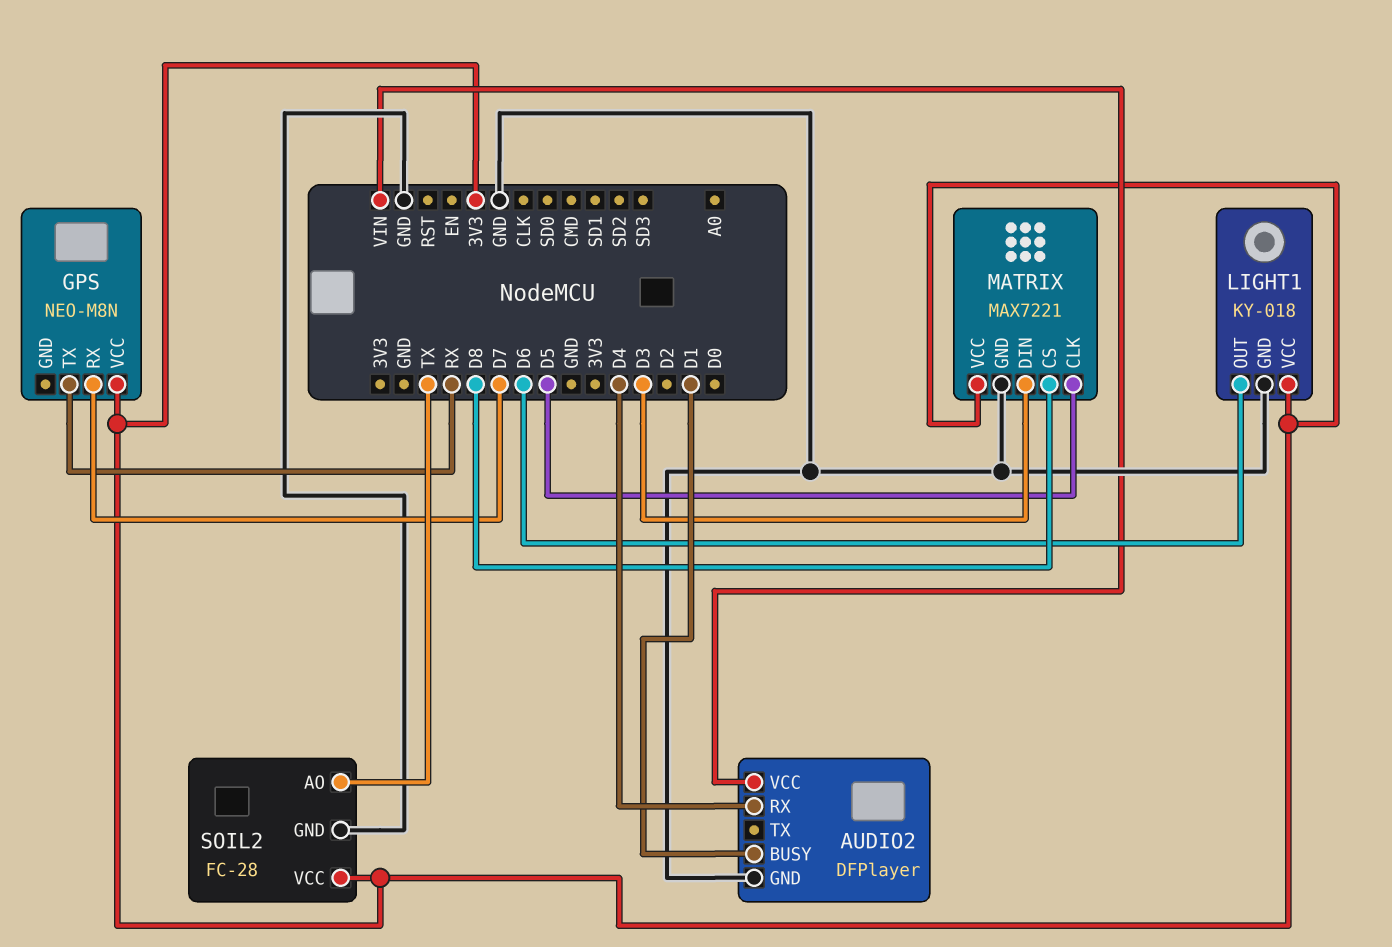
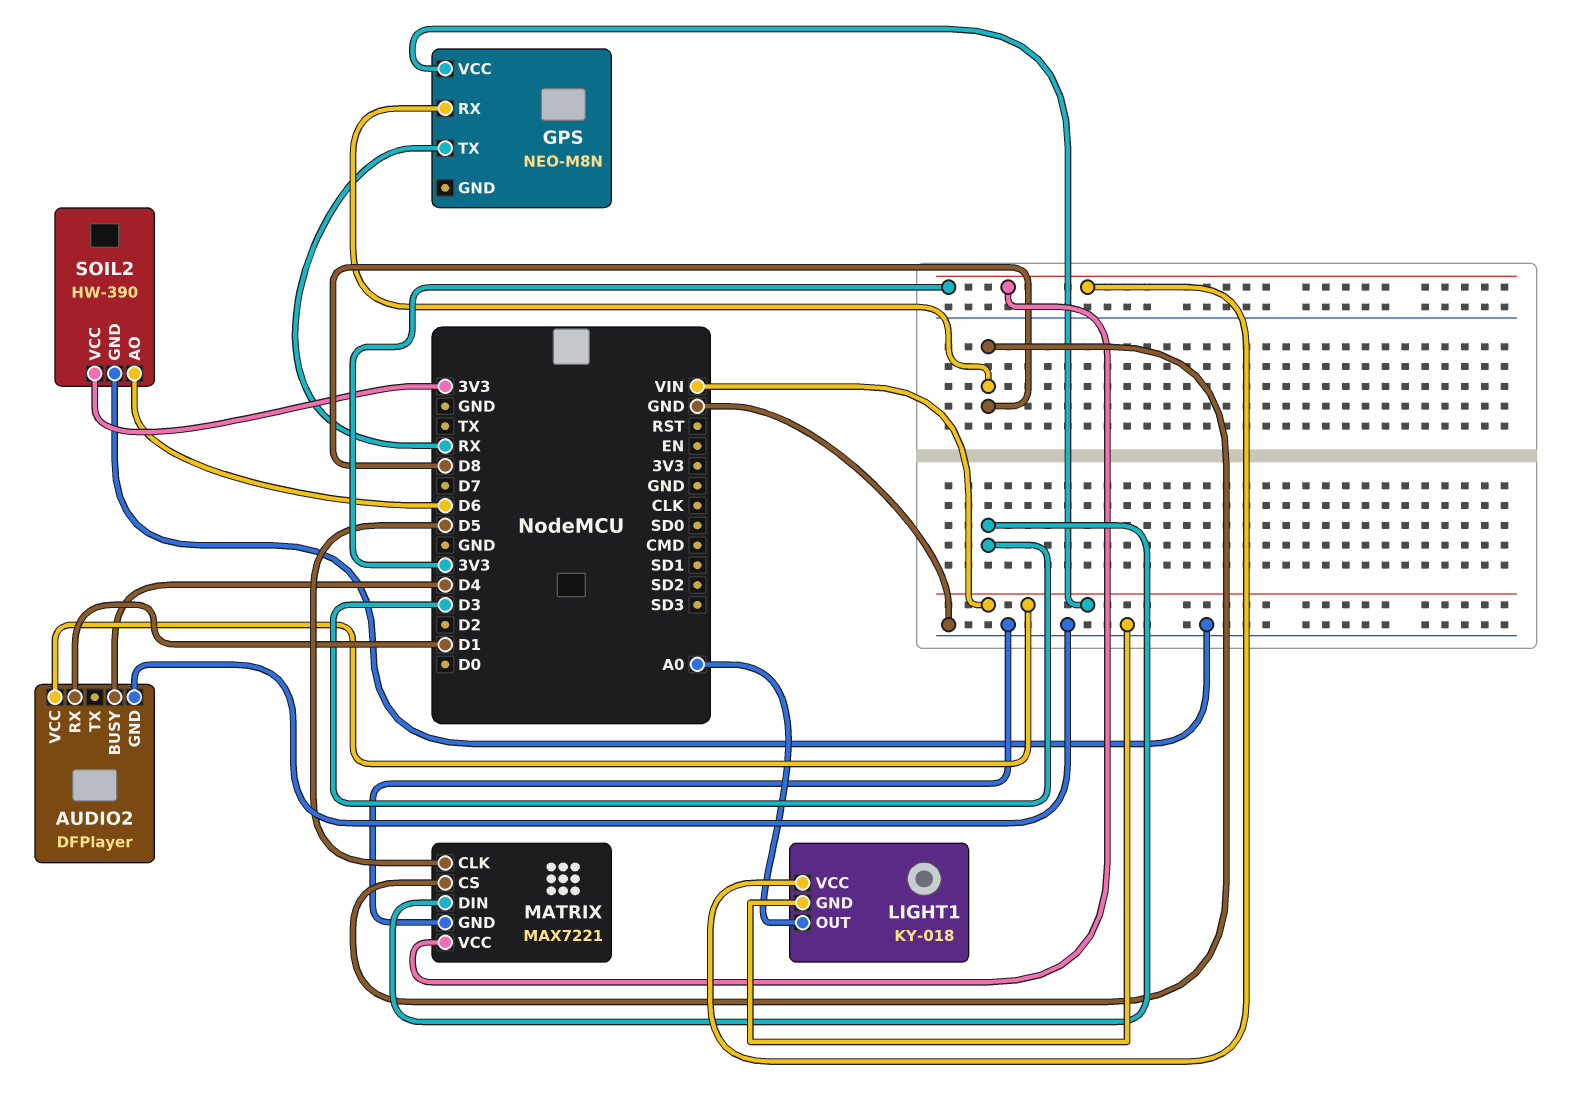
AUDIO2 pin BUSY: D1 -> D4
AUDIO2 pin RX: D4 -> D1
GPS pin RX: D7 -> D8
GPS pin VCC: 3V3 -> VIN
LIGHT1 pin OUT: D6 -> A0
SOIL2: FC-28 -> HW-390
SOIL2 pin AO: TX -> D6

